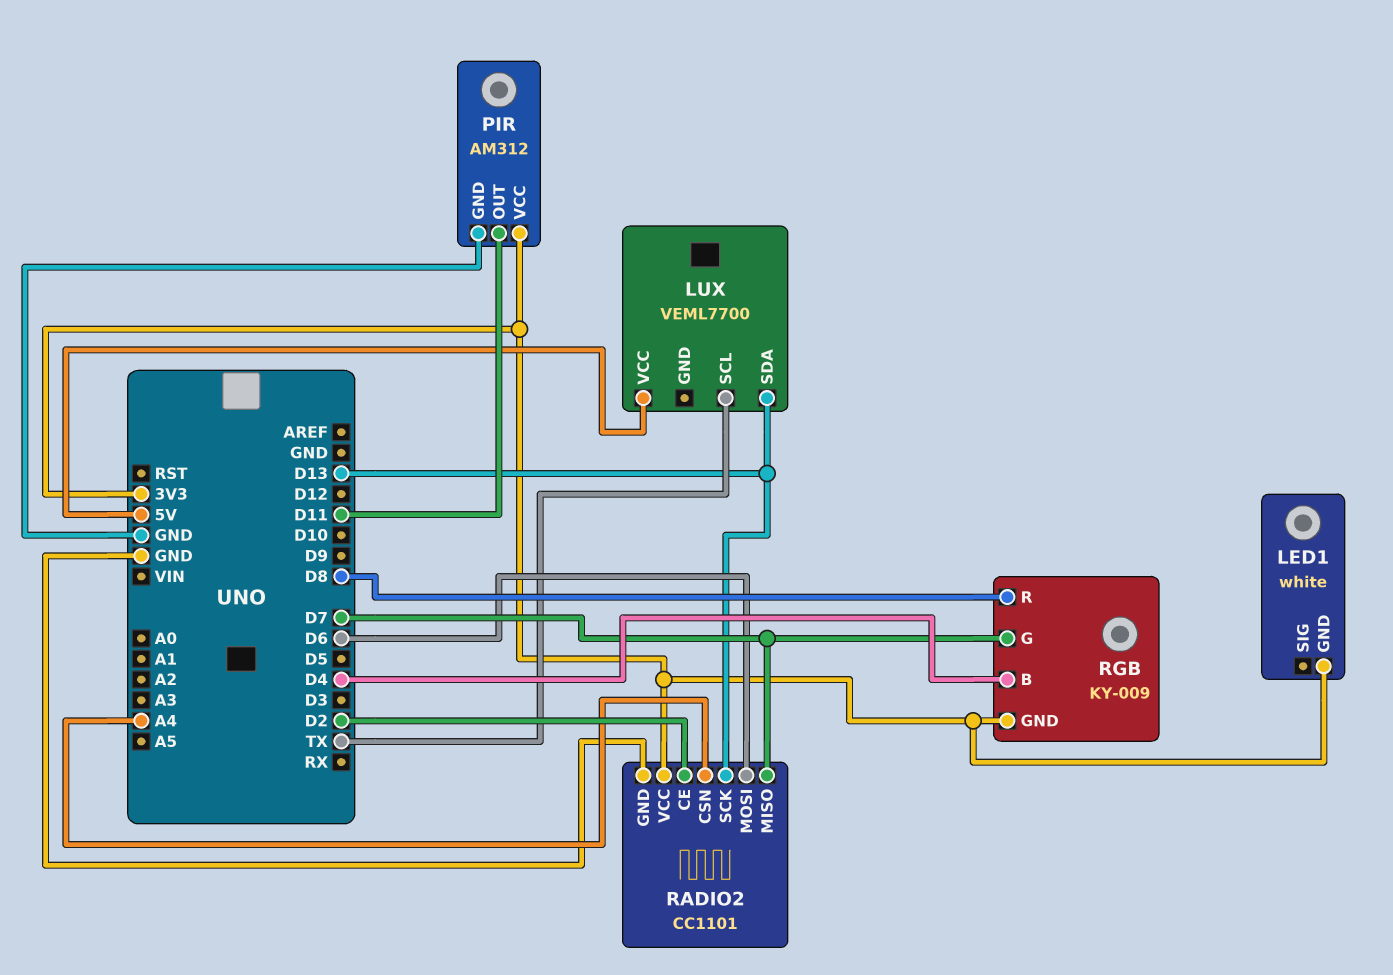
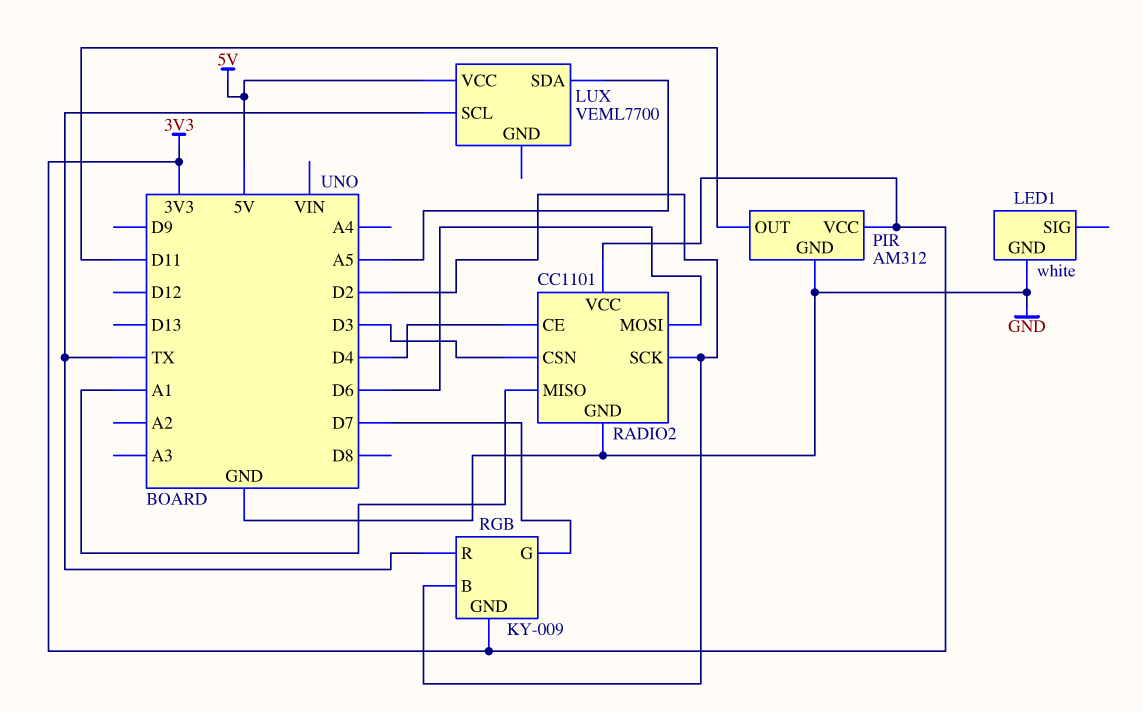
LED1 pin GND: 3V3 -> GND
LUX pin SDA: D13 -> A5
RADIO2 pin CE: D2 -> D4
RADIO2 pin CSN: A4 -> D3
RADIO2 pin MISO: D7 -> A1
RADIO2 pin SCK: D13 -> D2
RGB pin B: D4 -> D2
RGB pin R: D8 -> TX

